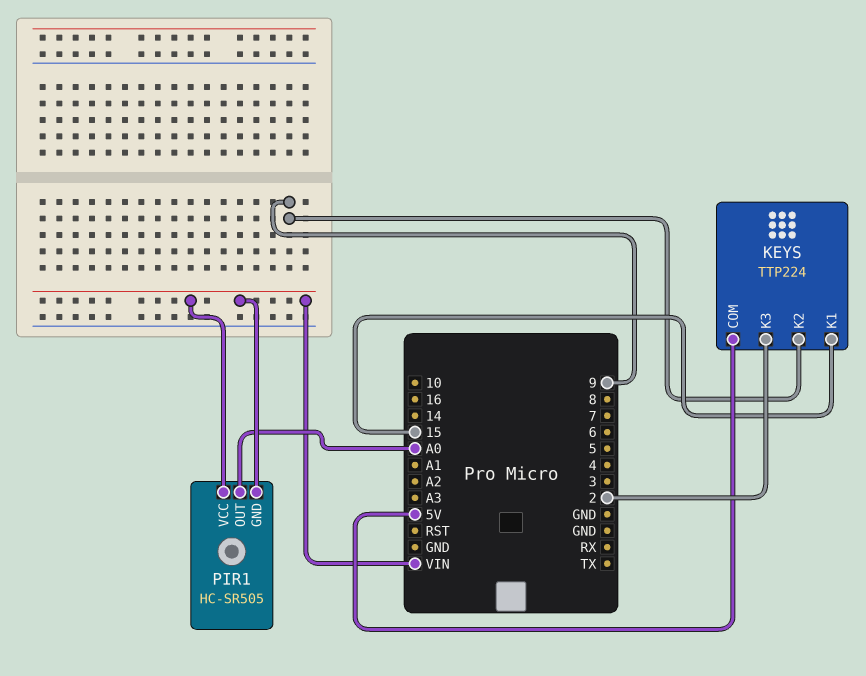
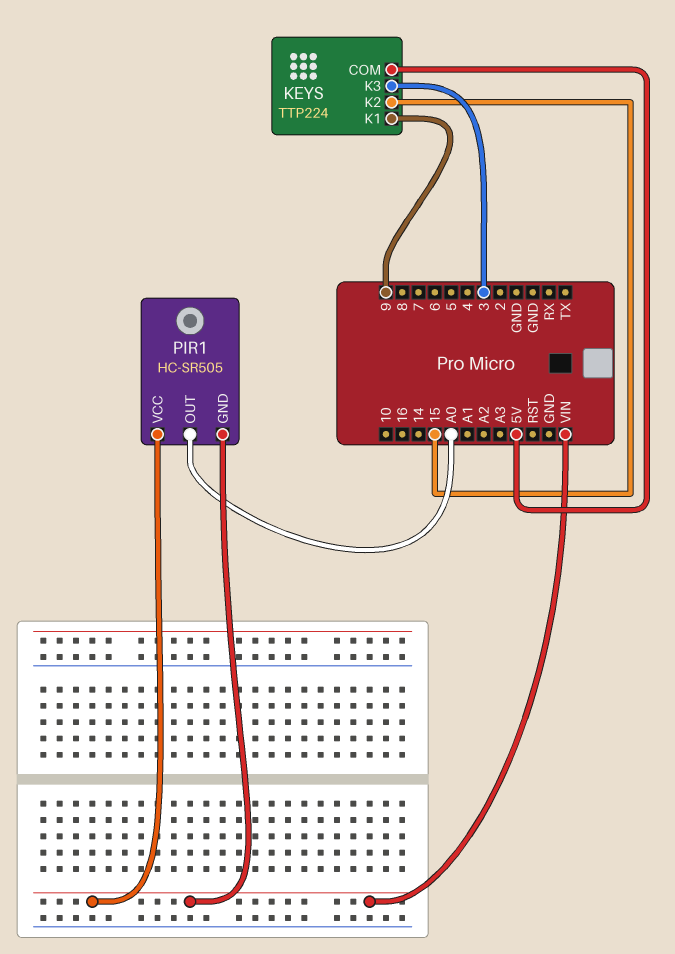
KEYS pin K1: 15 -> 9
KEYS pin K2: 9 -> 15
KEYS pin K3: 2 -> 3

